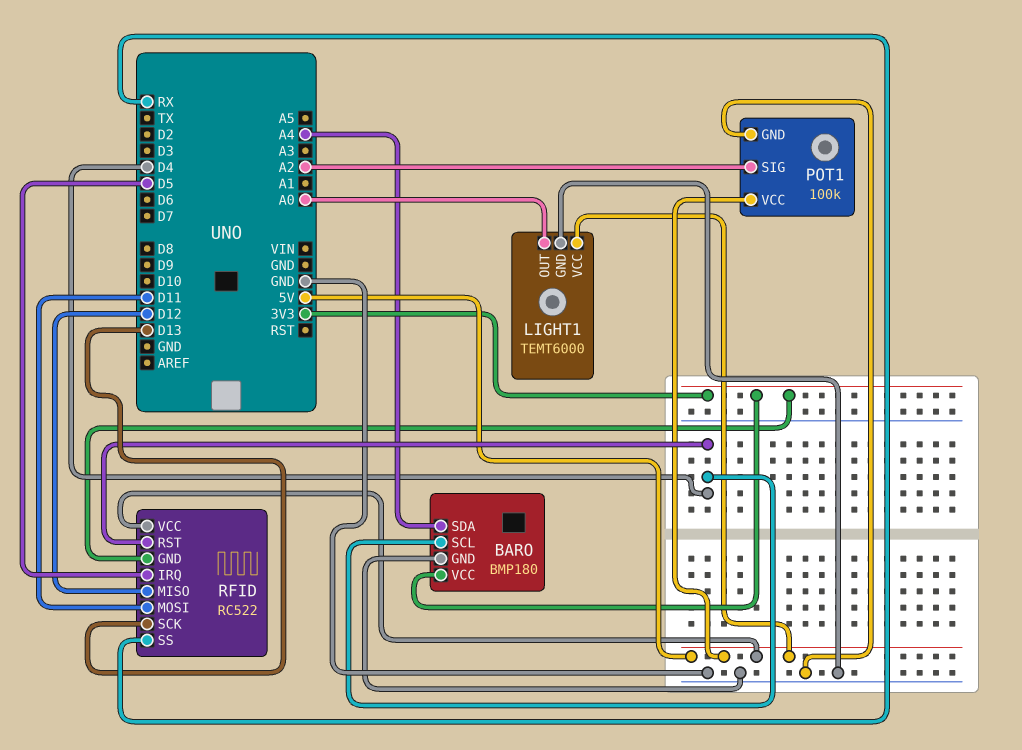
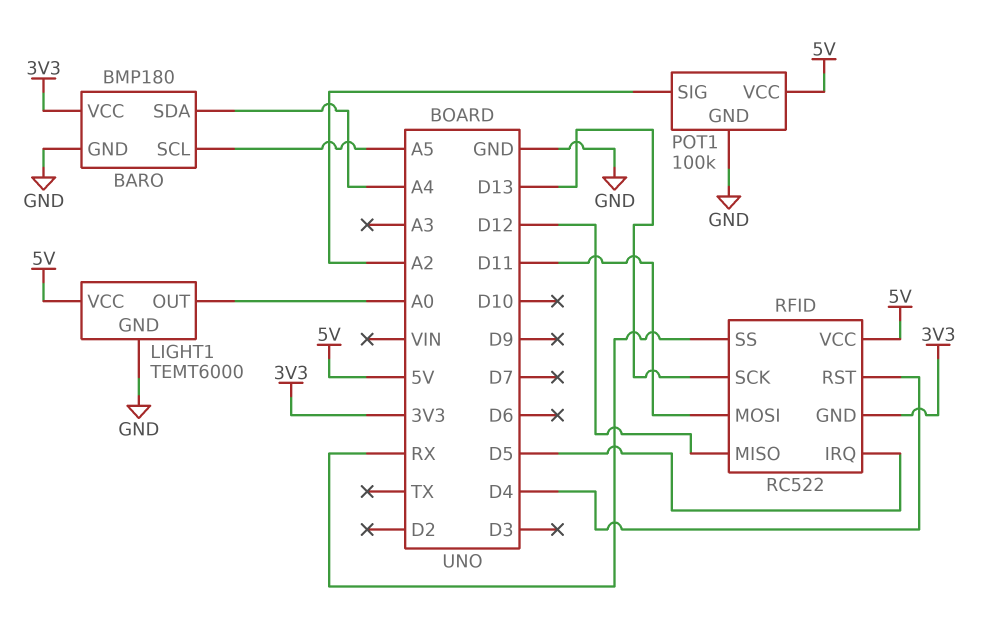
BARO pin SCL: D4 -> A5

